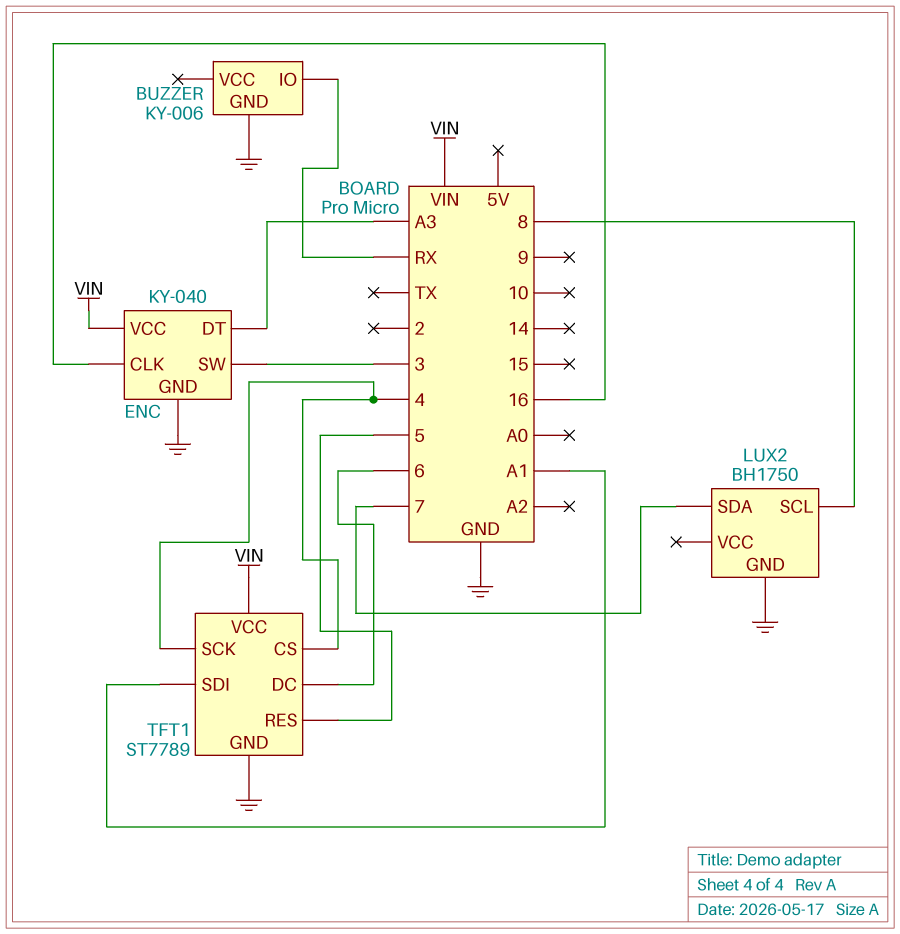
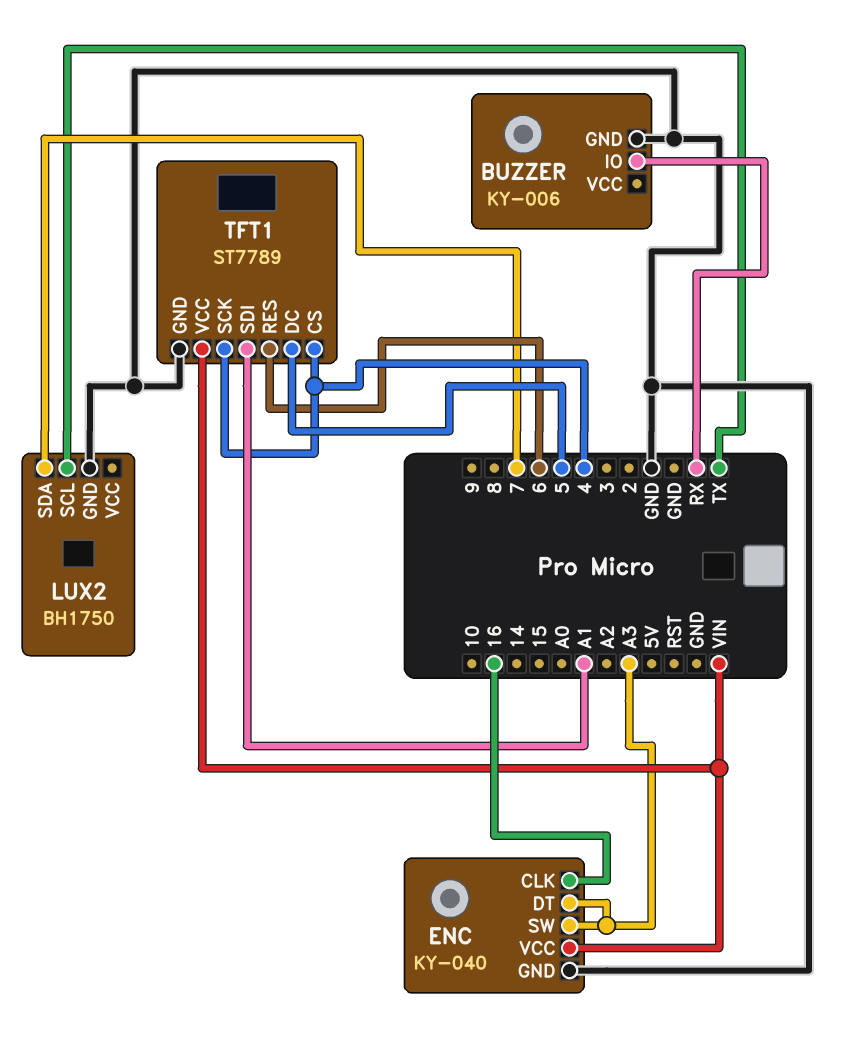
ENC pin SW: 3 -> A3
LUX2 pin SCL: 8 -> TX
TFT1 pin DC: 6 -> 5
TFT1 pin RES: 5 -> 6

